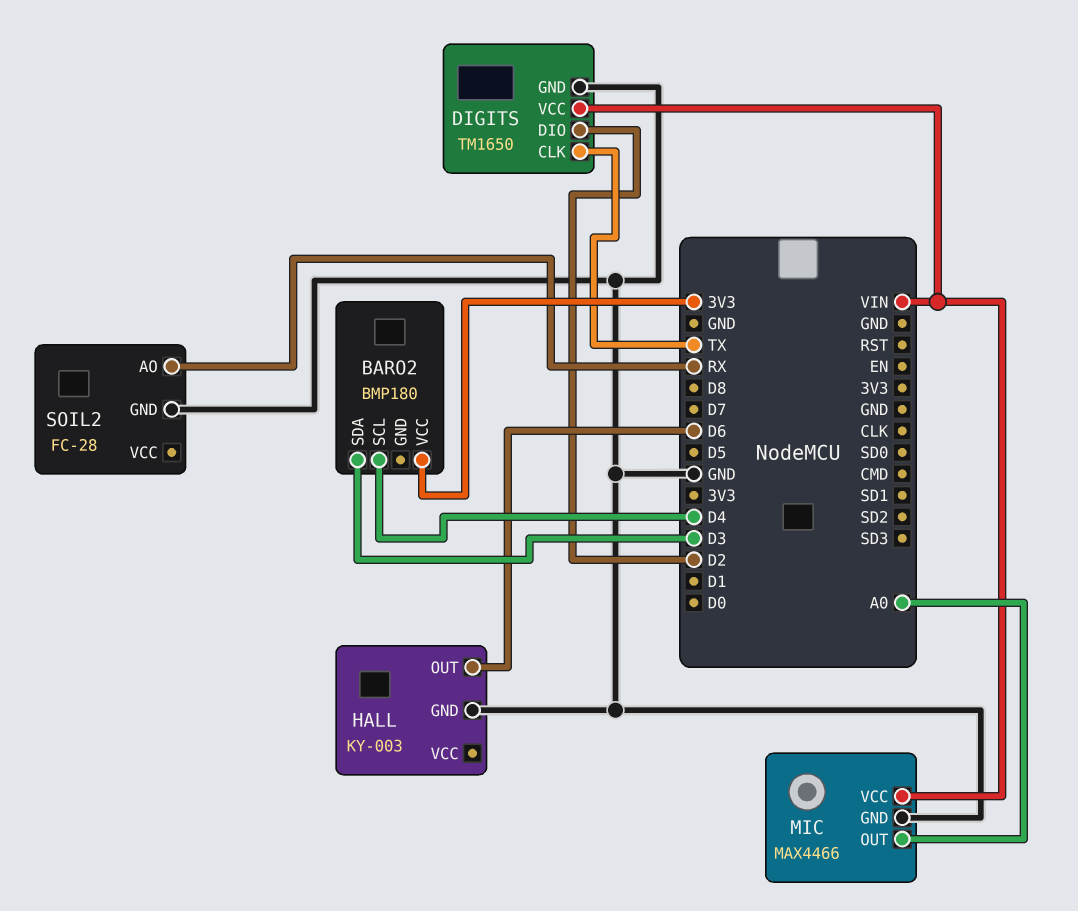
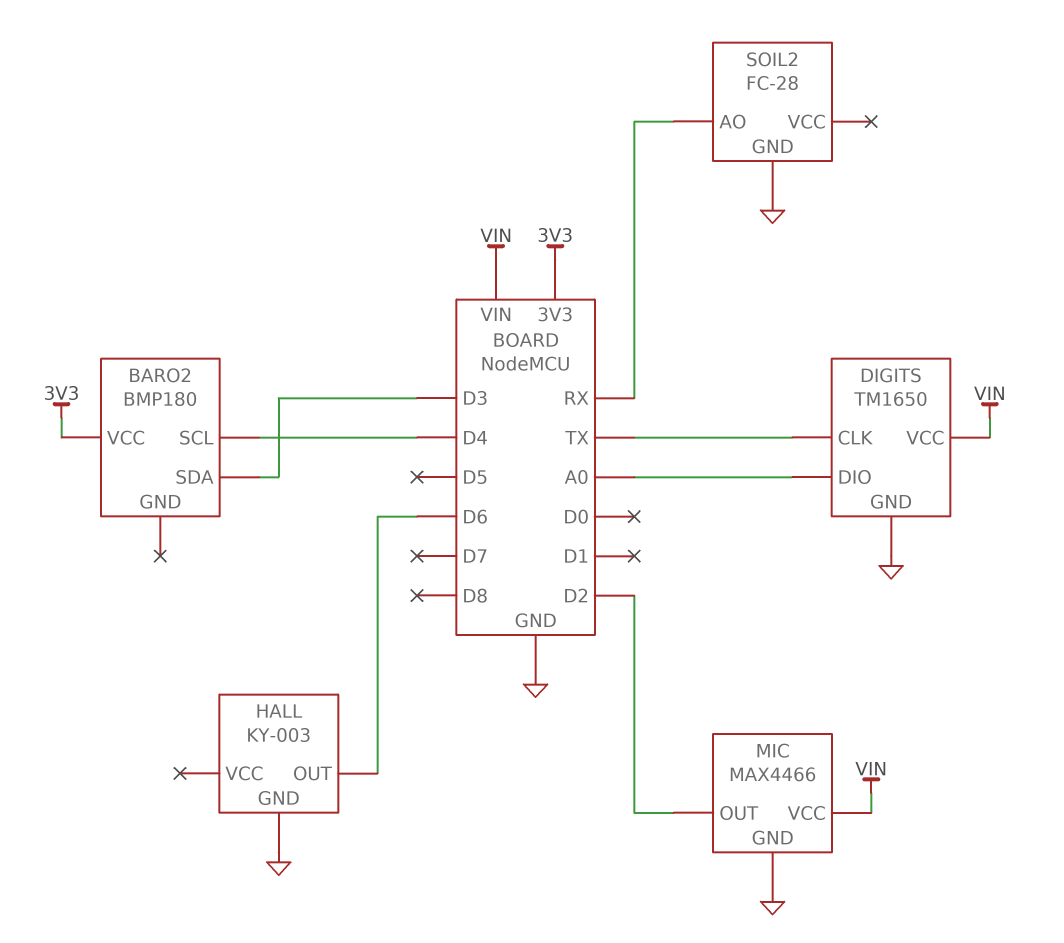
DIGITS pin DIO: D2 -> A0
MIC pin OUT: A0 -> D2

